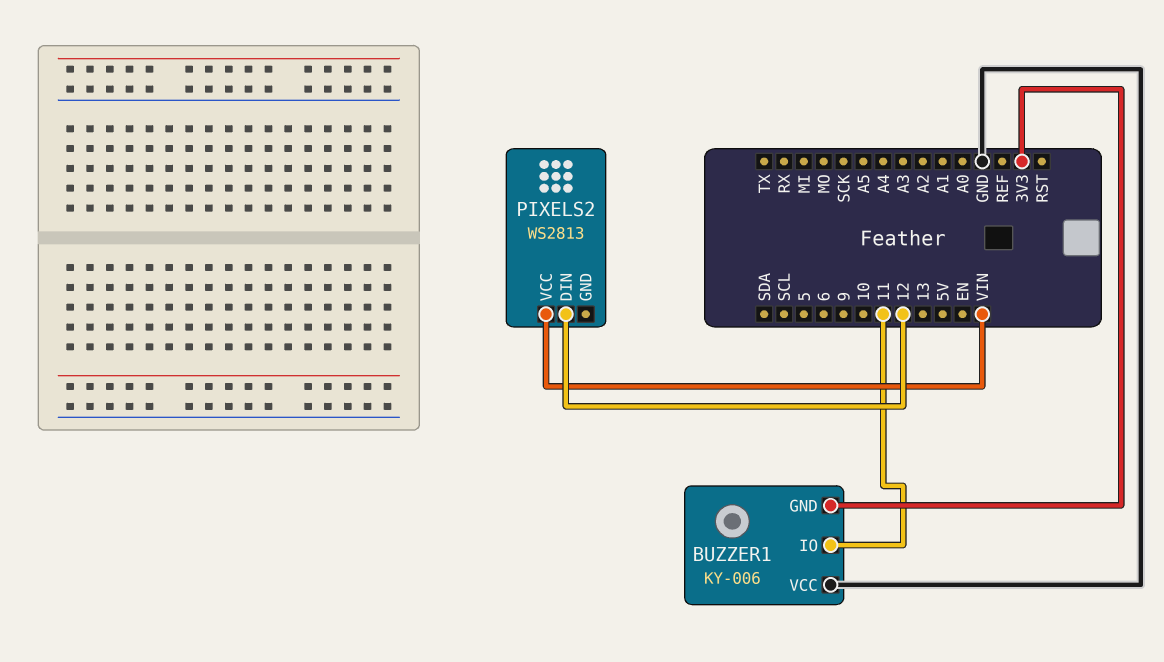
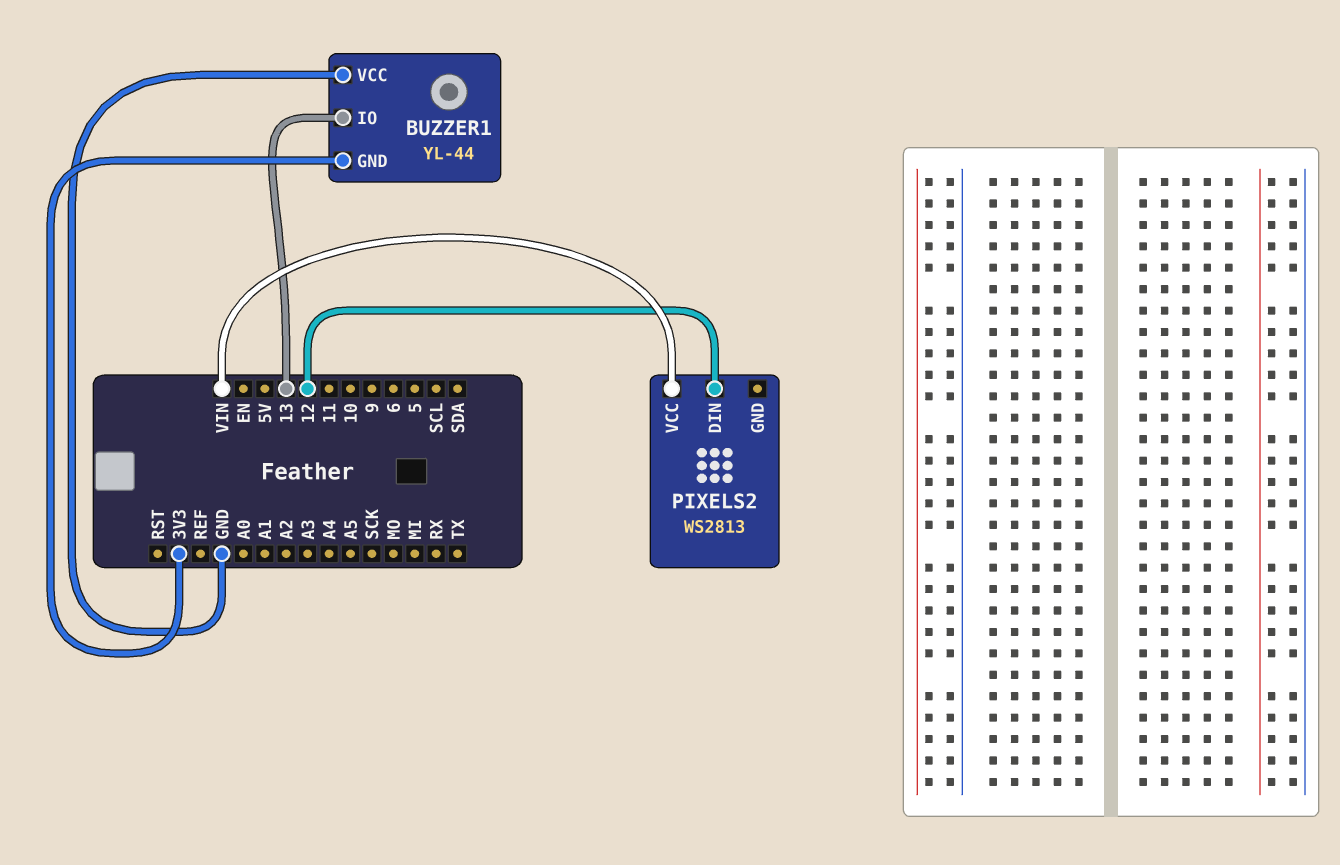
BUZZER1: KY-006 -> YL-44
BUZZER1 pin IO: 11 -> 13

